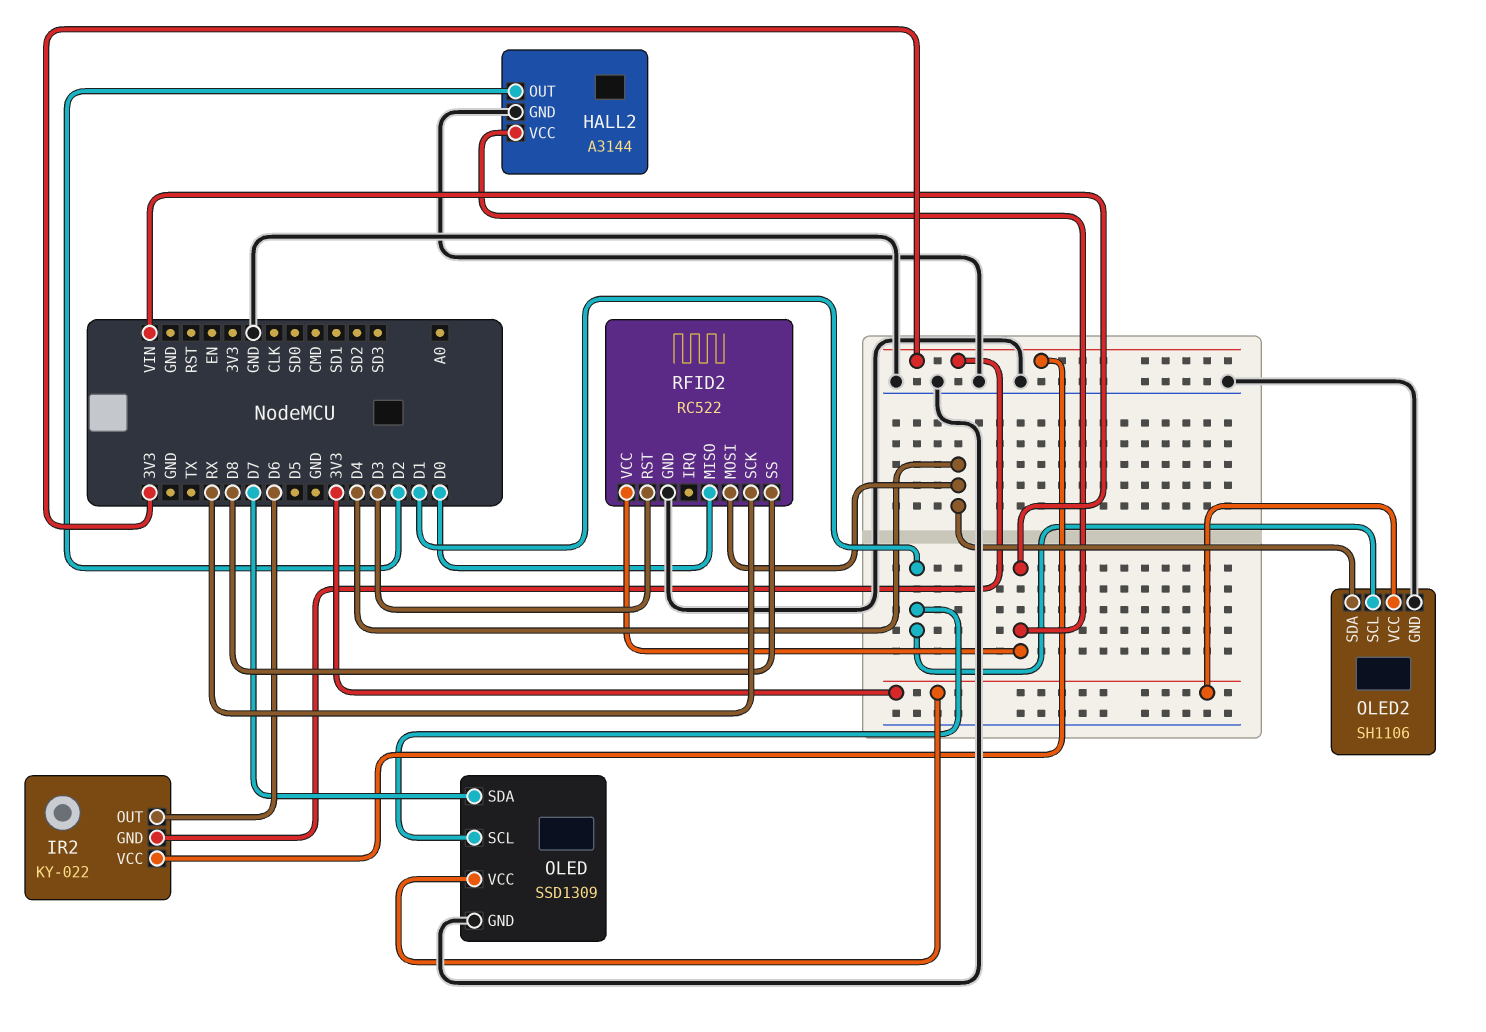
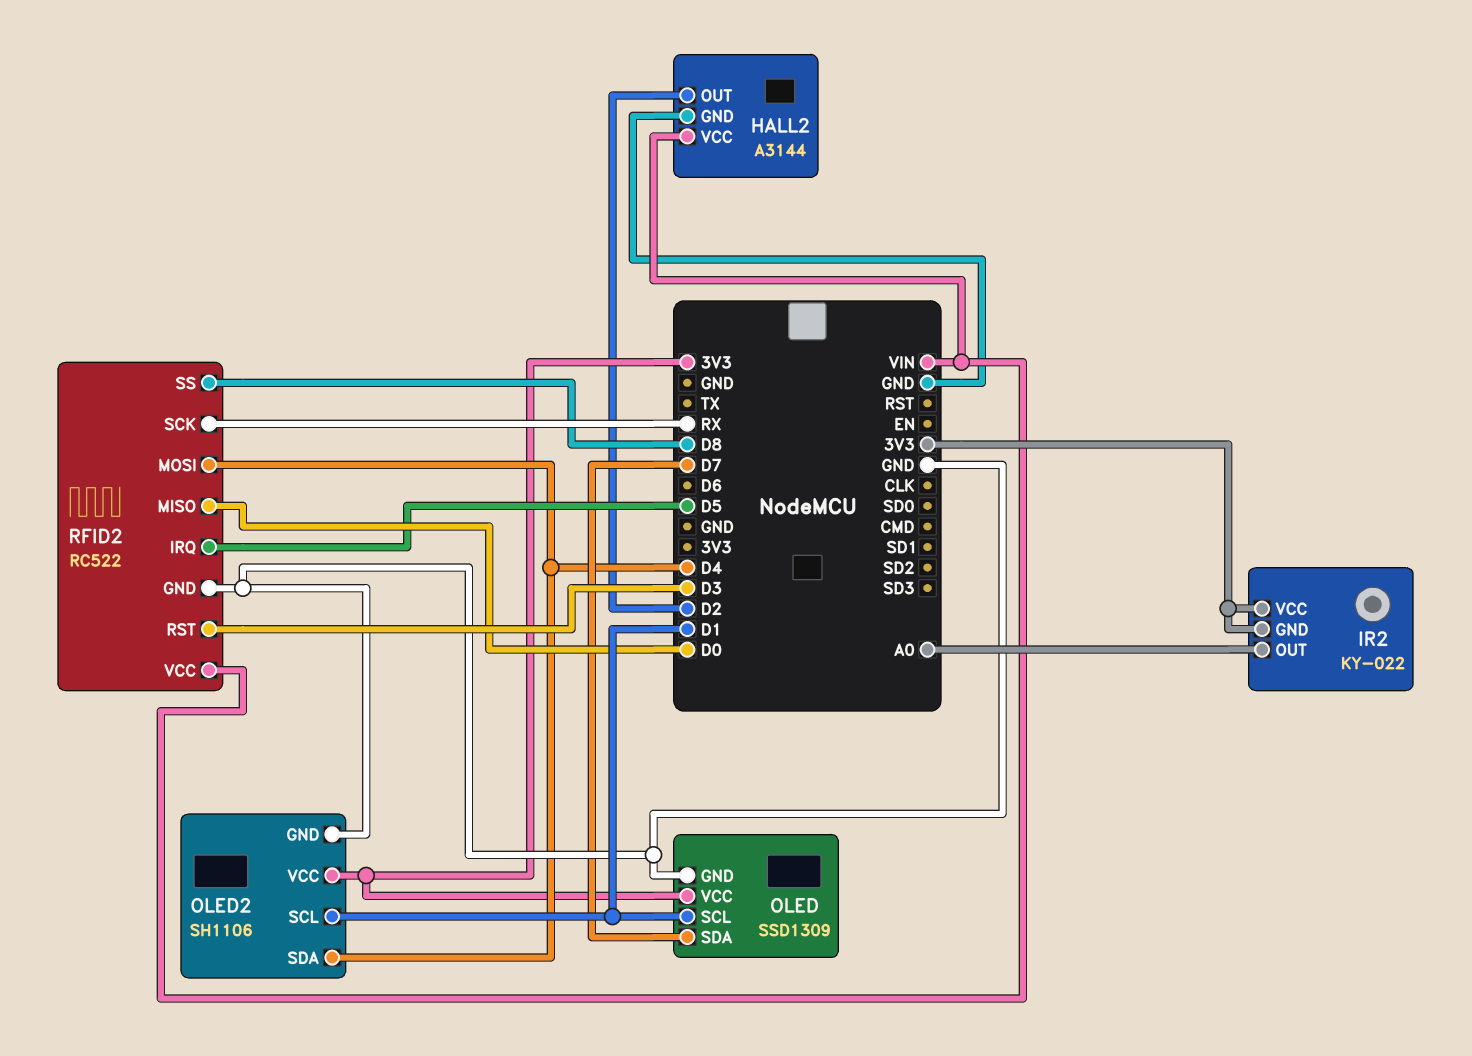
IR2 pin OUT: D6 -> A0
RFID2 pin IRQ: none -> D5

